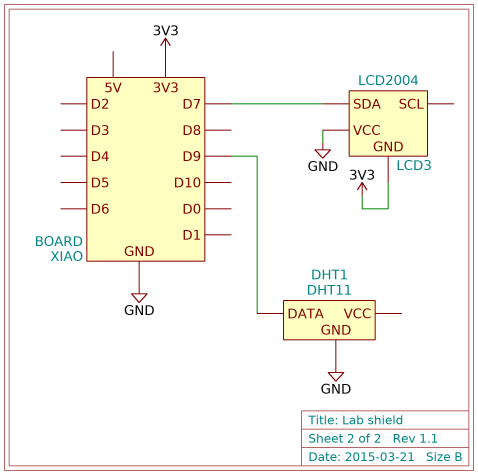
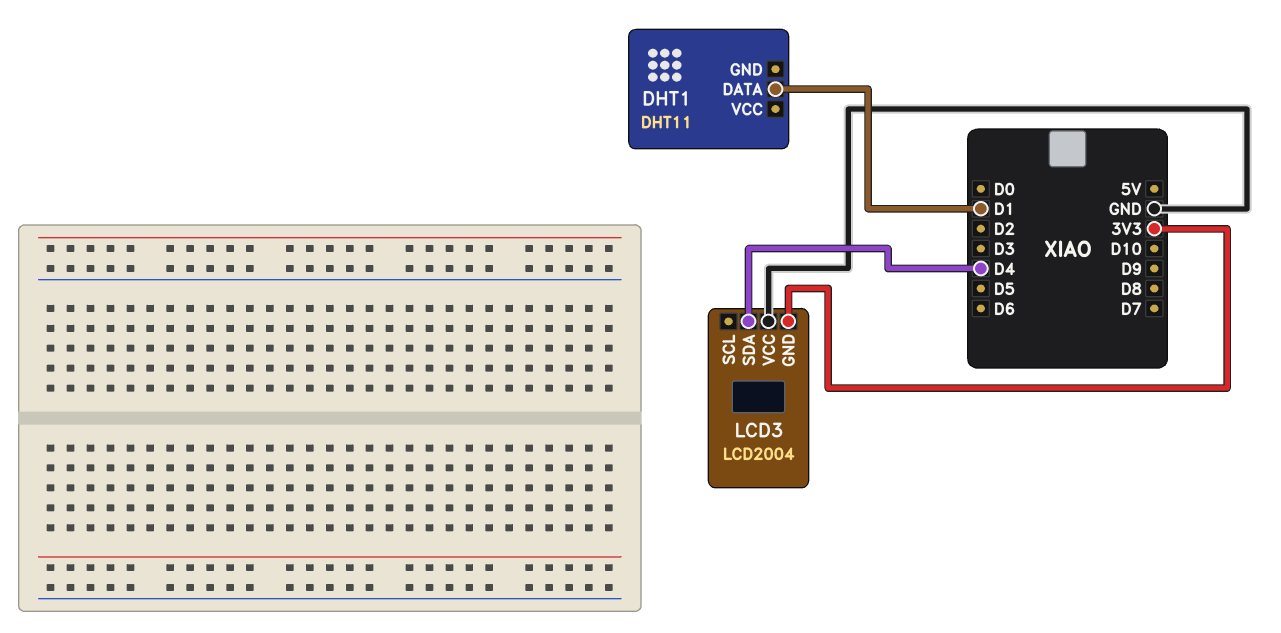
DHT1 pin DATA: D9 -> D1
DHT1 pin GND: GND -> none
LCD3 pin SDA: D7 -> D4

